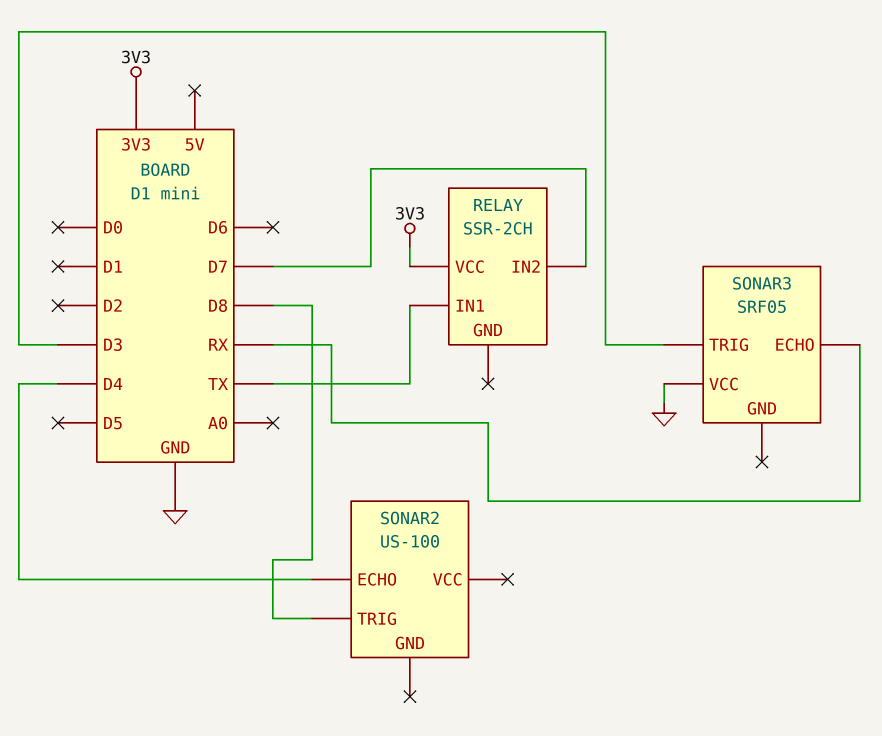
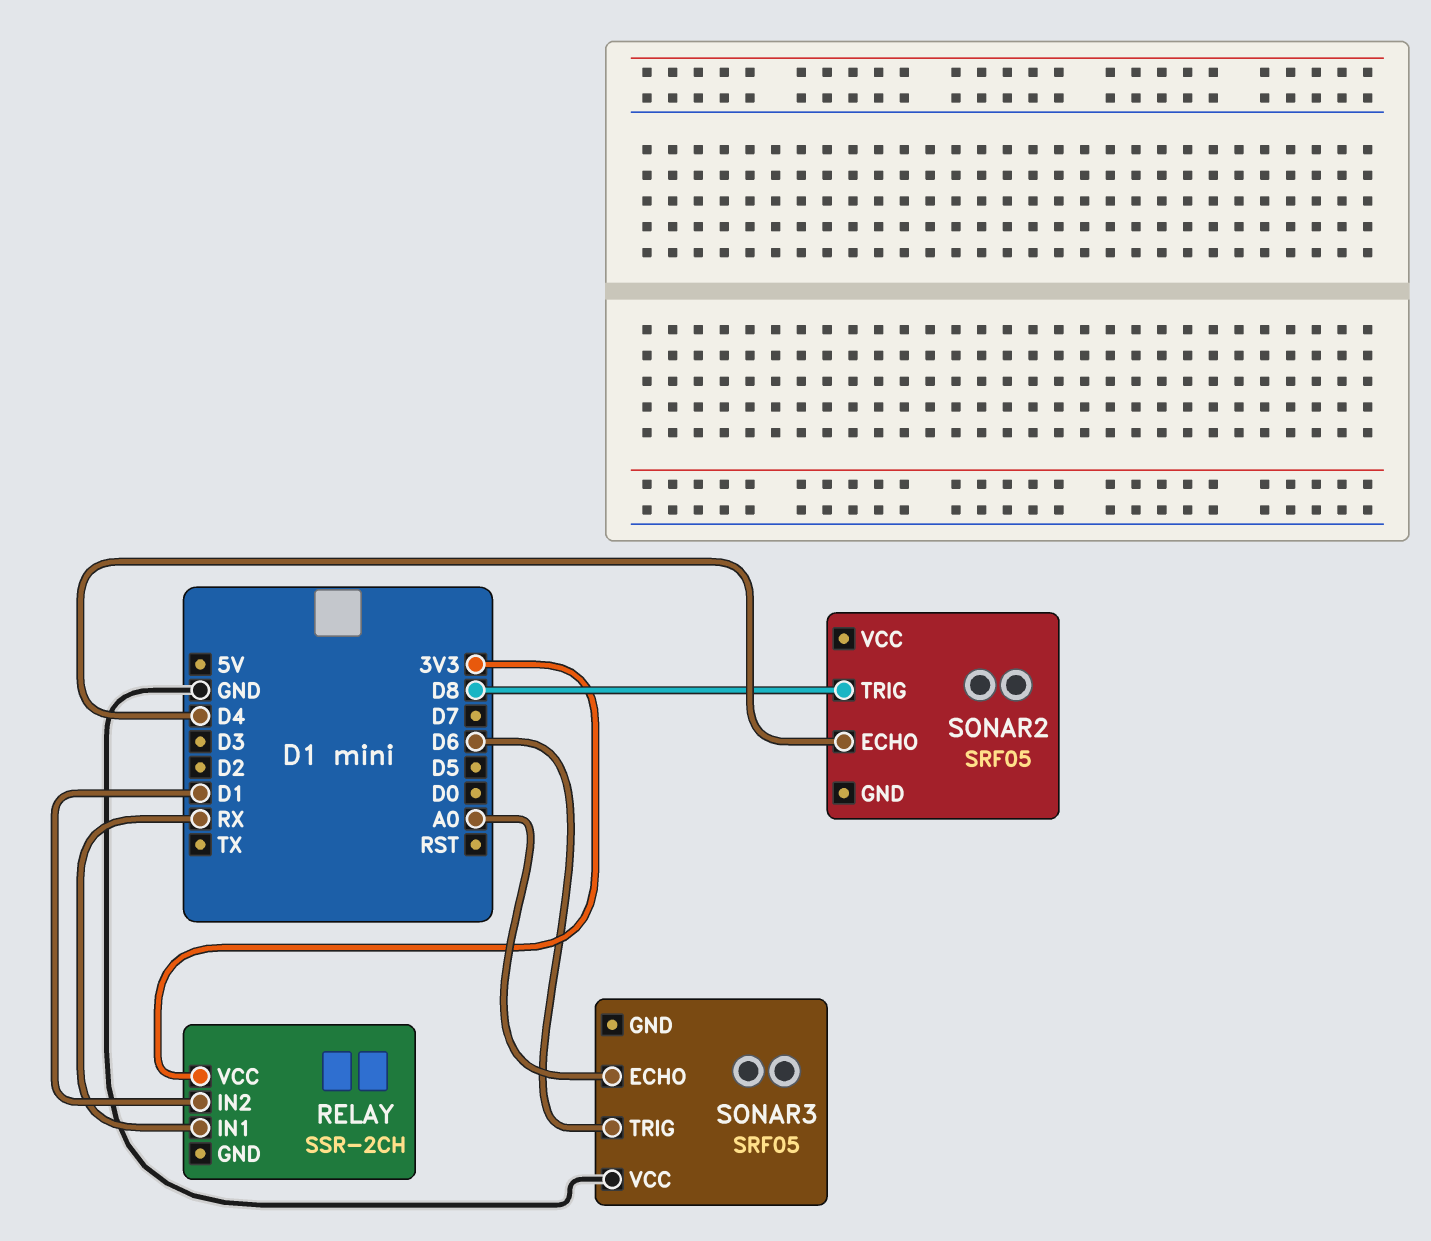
RELAY pin IN1: TX -> RX
RELAY pin IN2: D7 -> D1
SONAR2: US-100 -> SRF05
SONAR3 pin ECHO: RX -> A0
SONAR3 pin TRIG: D3 -> D6

